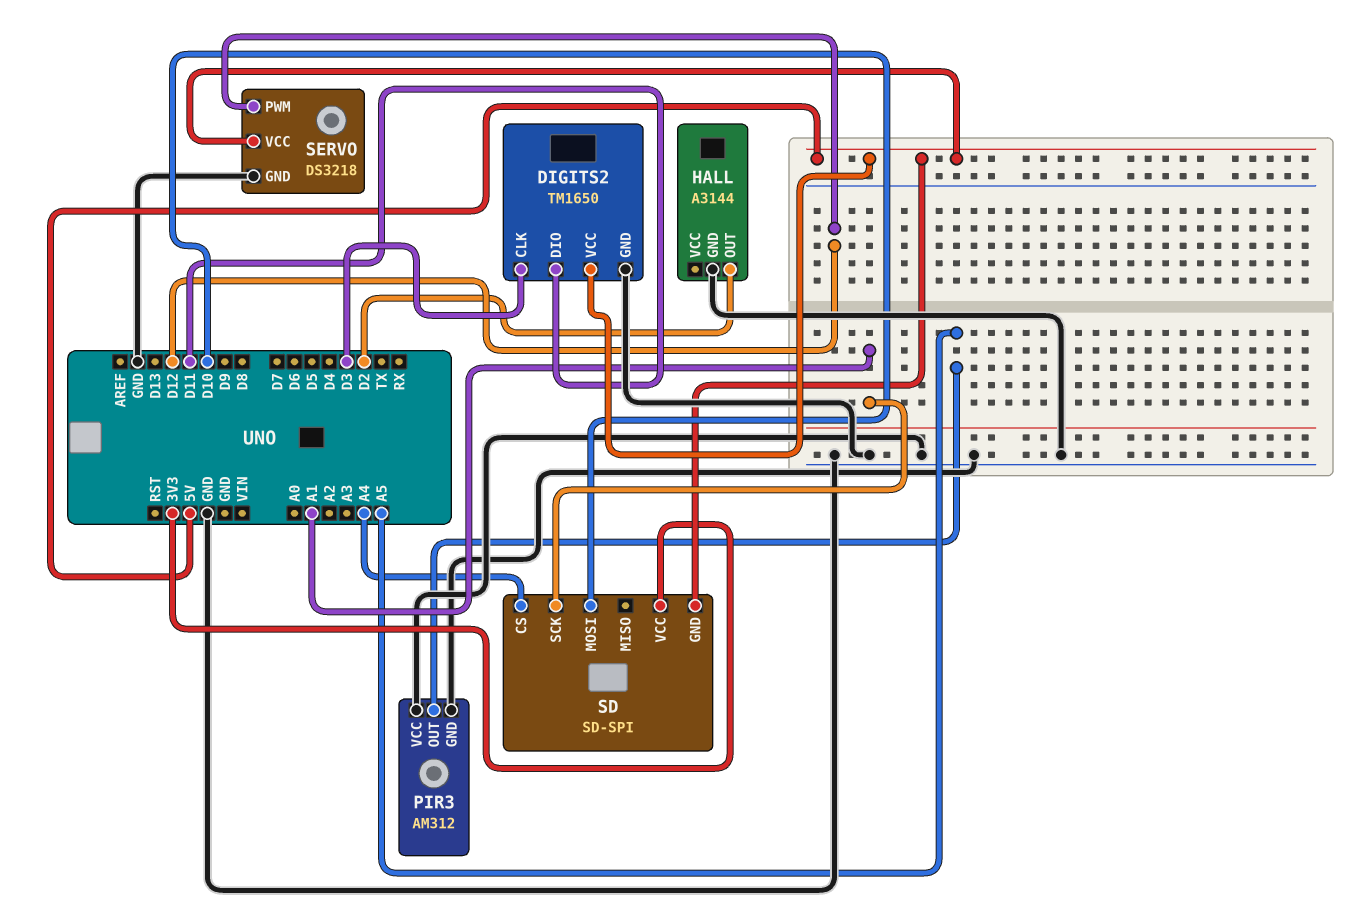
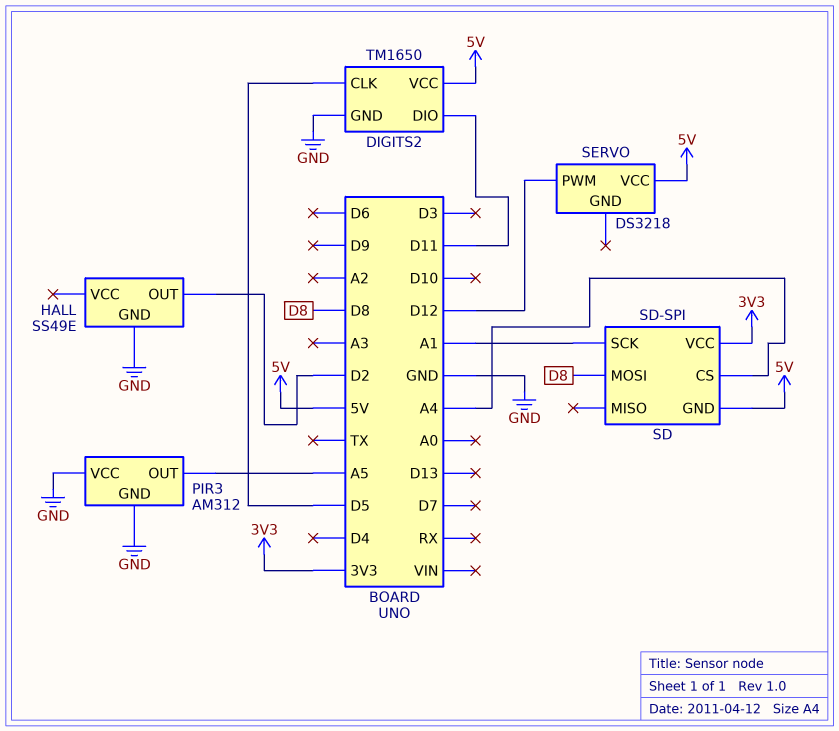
DIGITS2 pin CLK: D3 -> D5
HALL: A3144 -> SS49E
SD pin MOSI: D10 -> D8
SERVO pin GND: GND -> none

